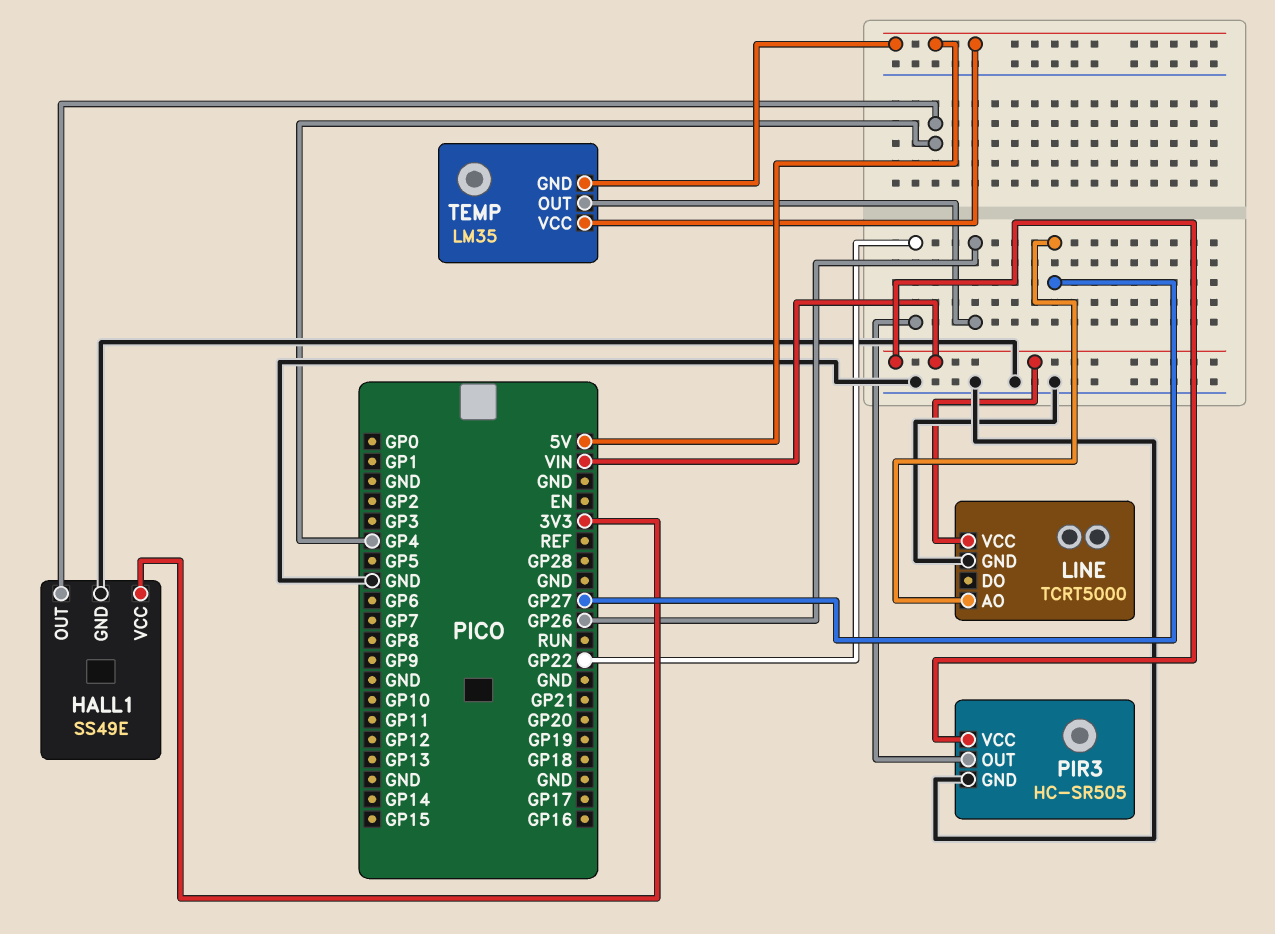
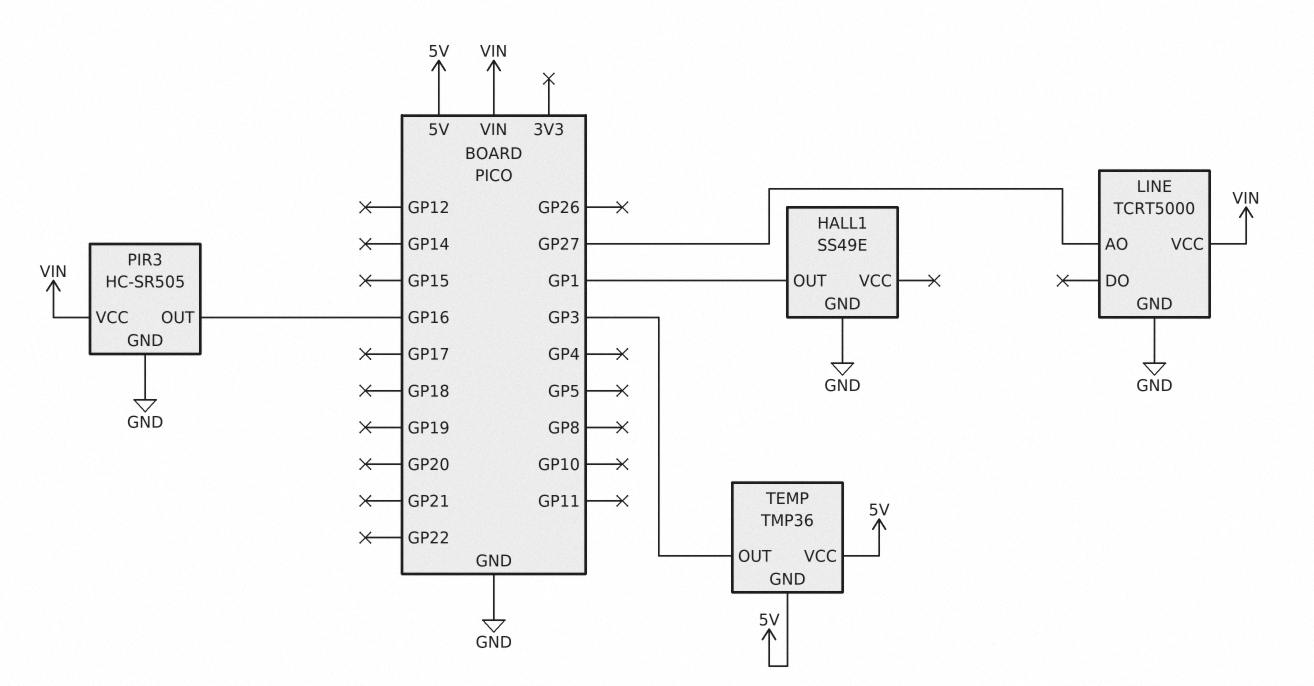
HALL1 pin OUT: GP4 -> GP1
HALL1 pin VCC: 3V3 -> none
PIR3 pin OUT: GP22 -> GP16
TEMP: LM35 -> TMP36
TEMP pin OUT: GP26 -> GP3

